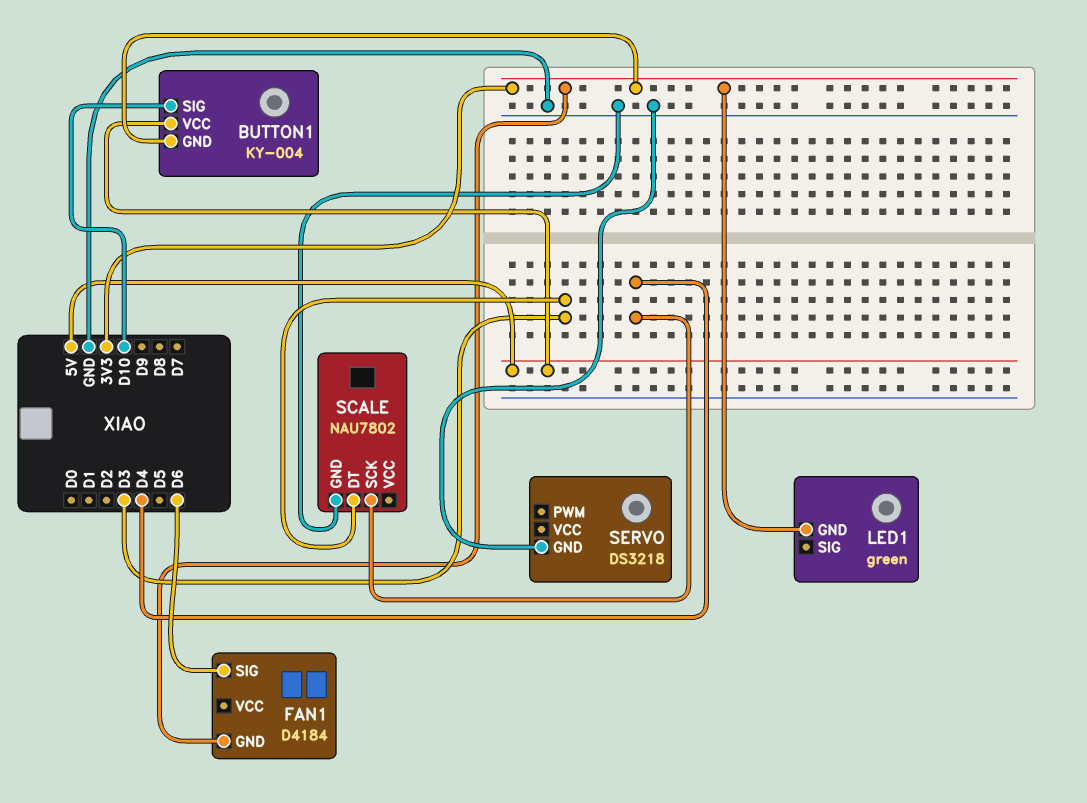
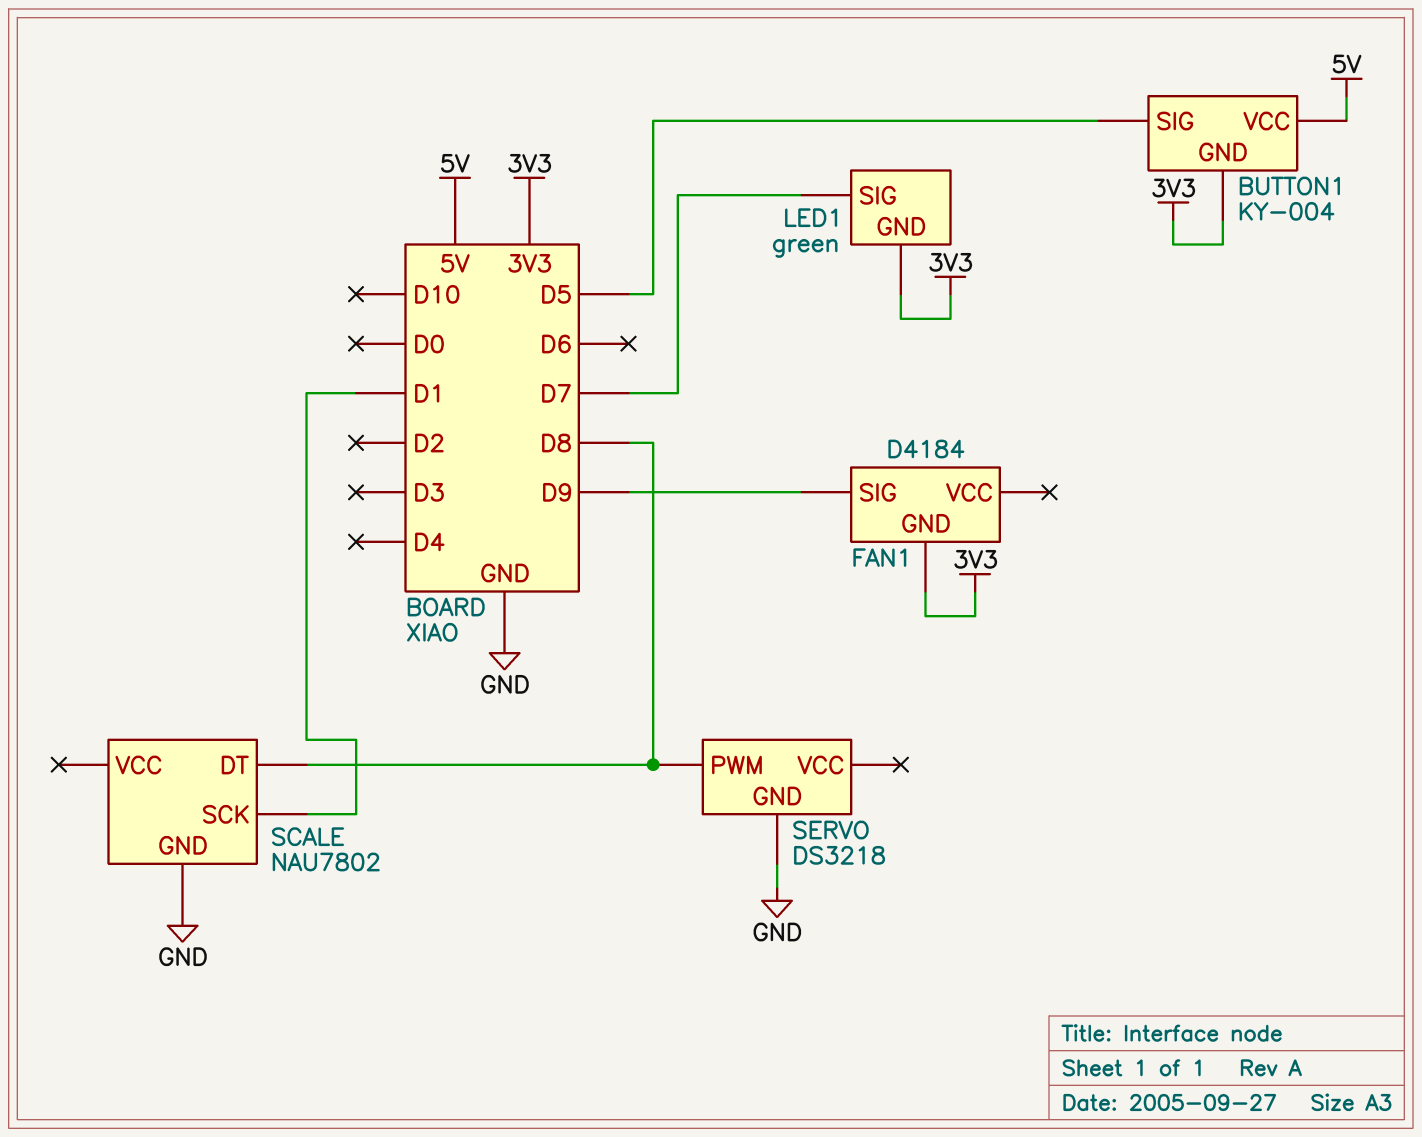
BUTTON1 pin SIG: D10 -> D5
FAN1 pin SIG: D6 -> D9
LED1 pin SIG: none -> D7
SCALE pin DT: D3 -> D8
SCALE pin SCK: D4 -> D1
SERVO pin PWM: none -> D8

